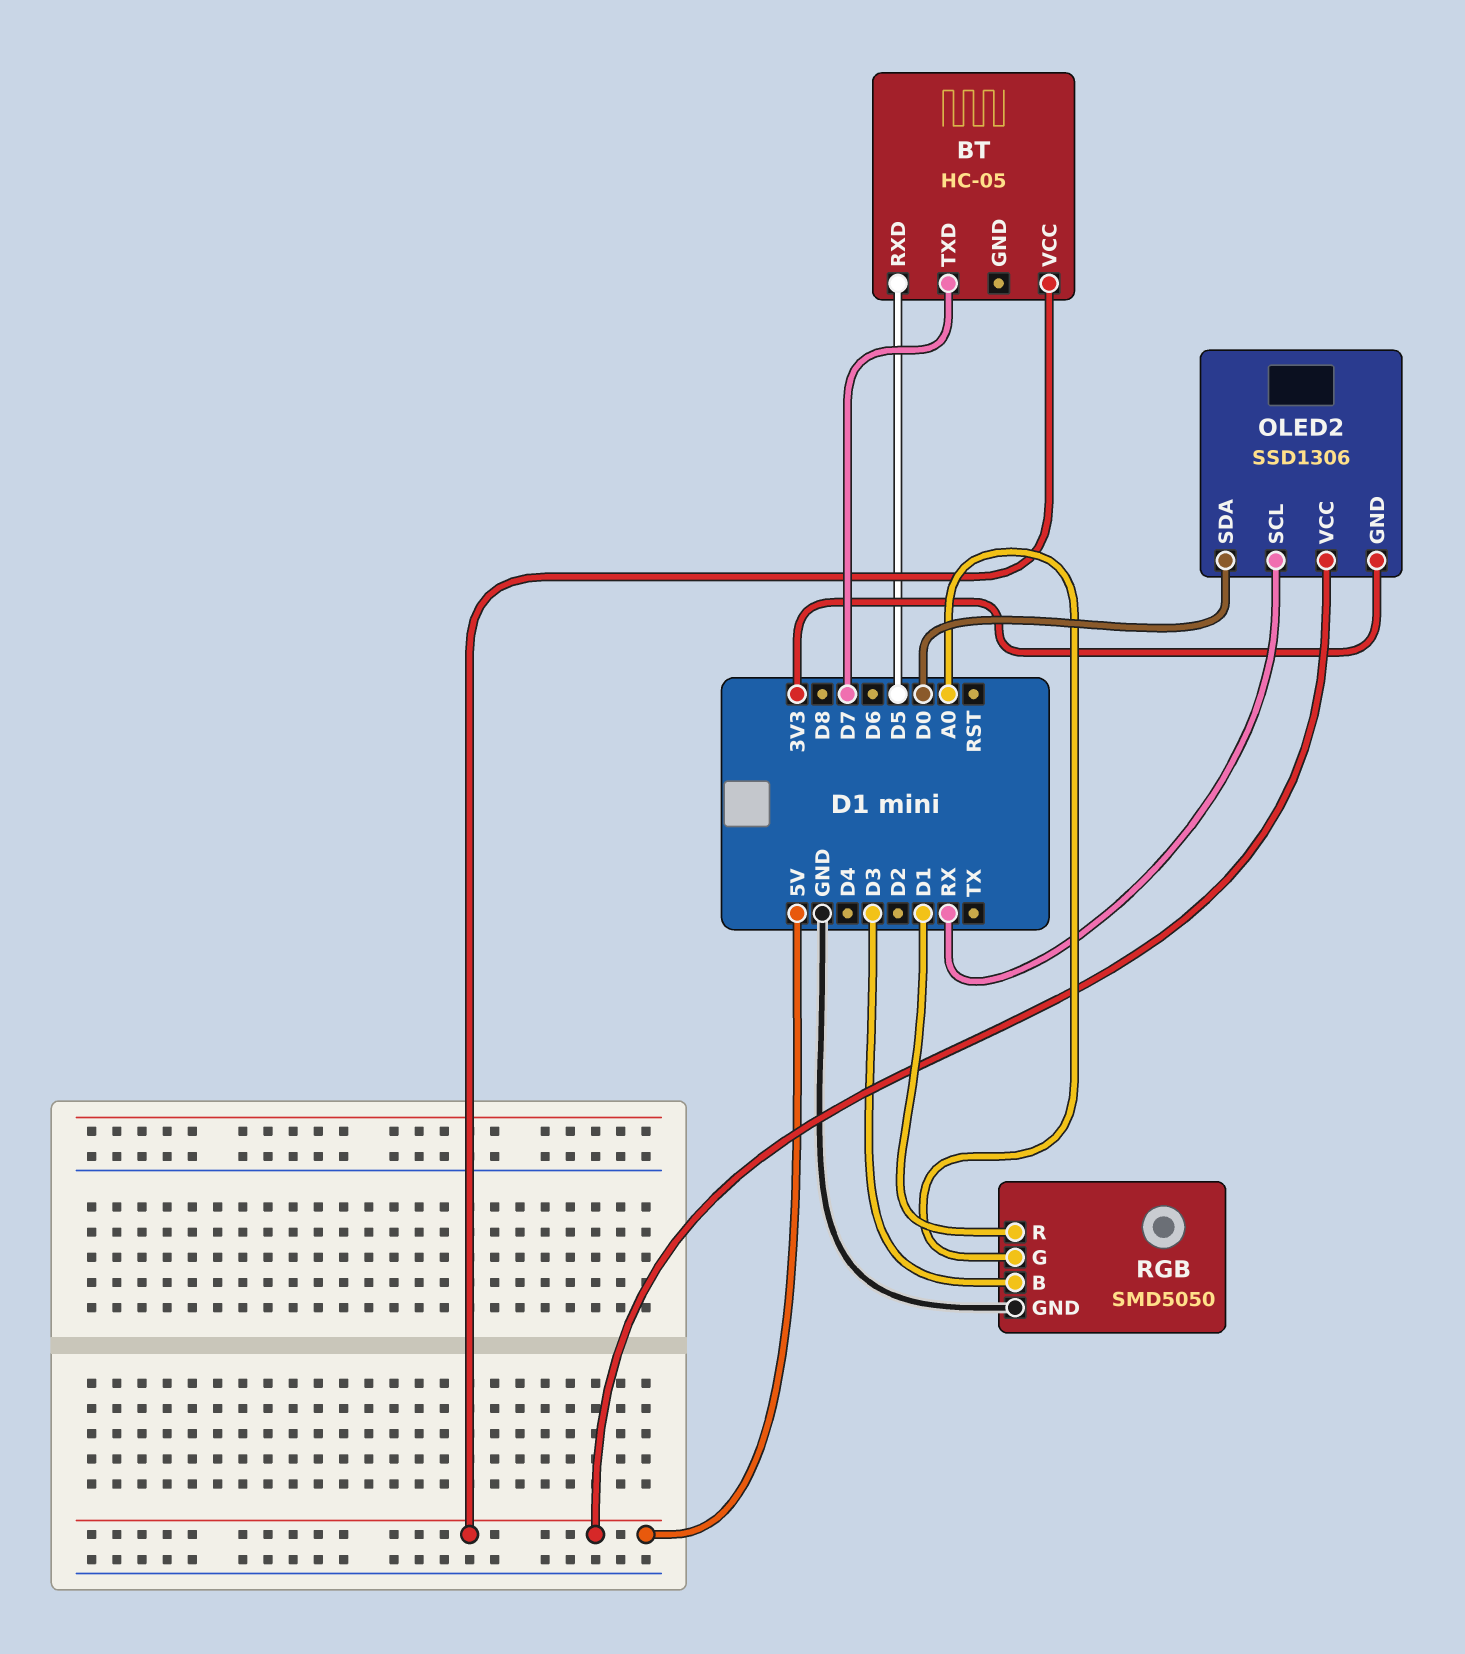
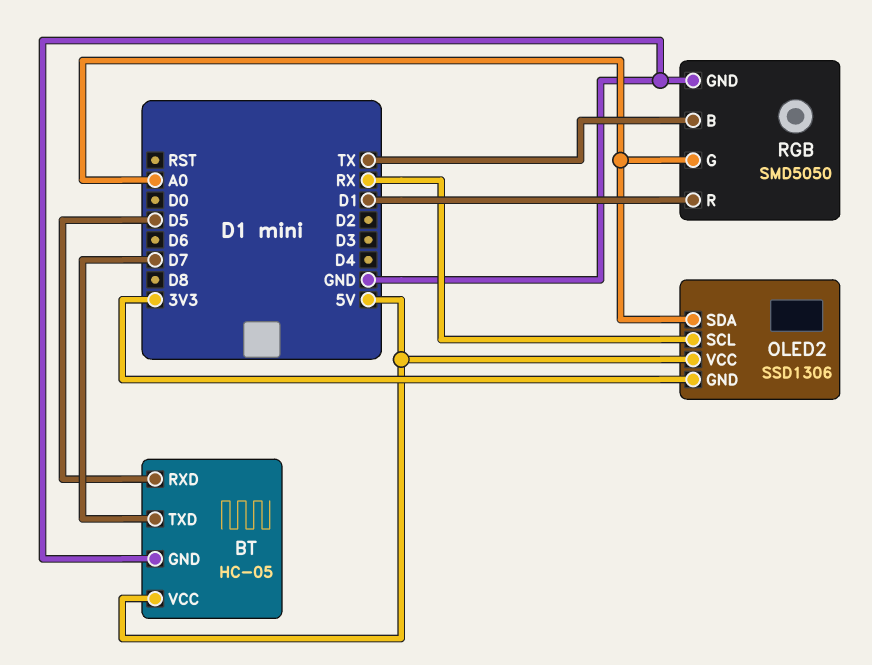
BT pin GND: none -> GND
OLED2 pin SDA: D0 -> A0
RGB pin B: D3 -> TX

